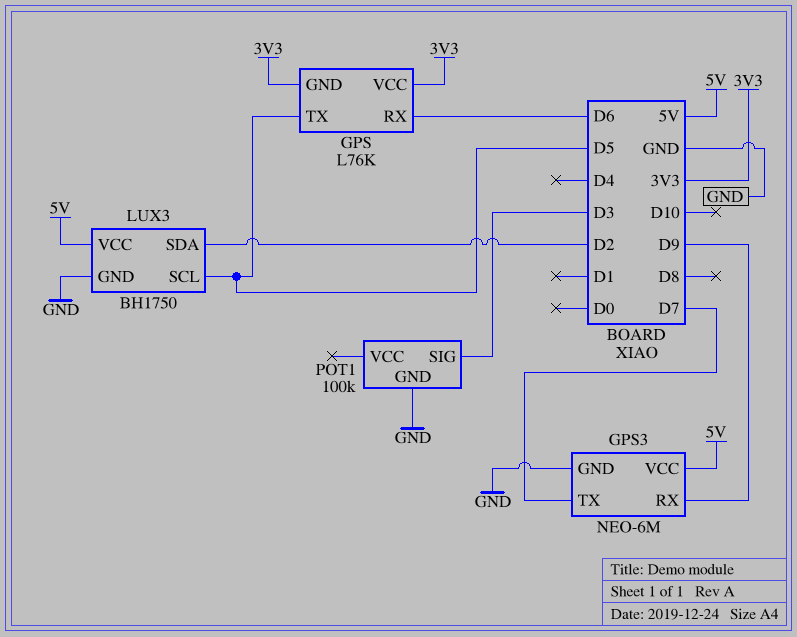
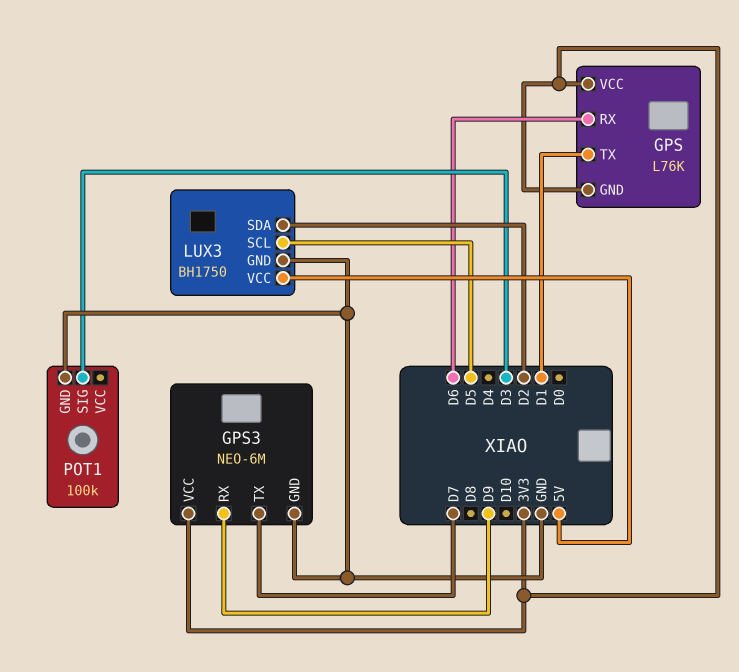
GPS pin TX: D5 -> D1
GPS3 pin VCC: 5V -> 3V3

